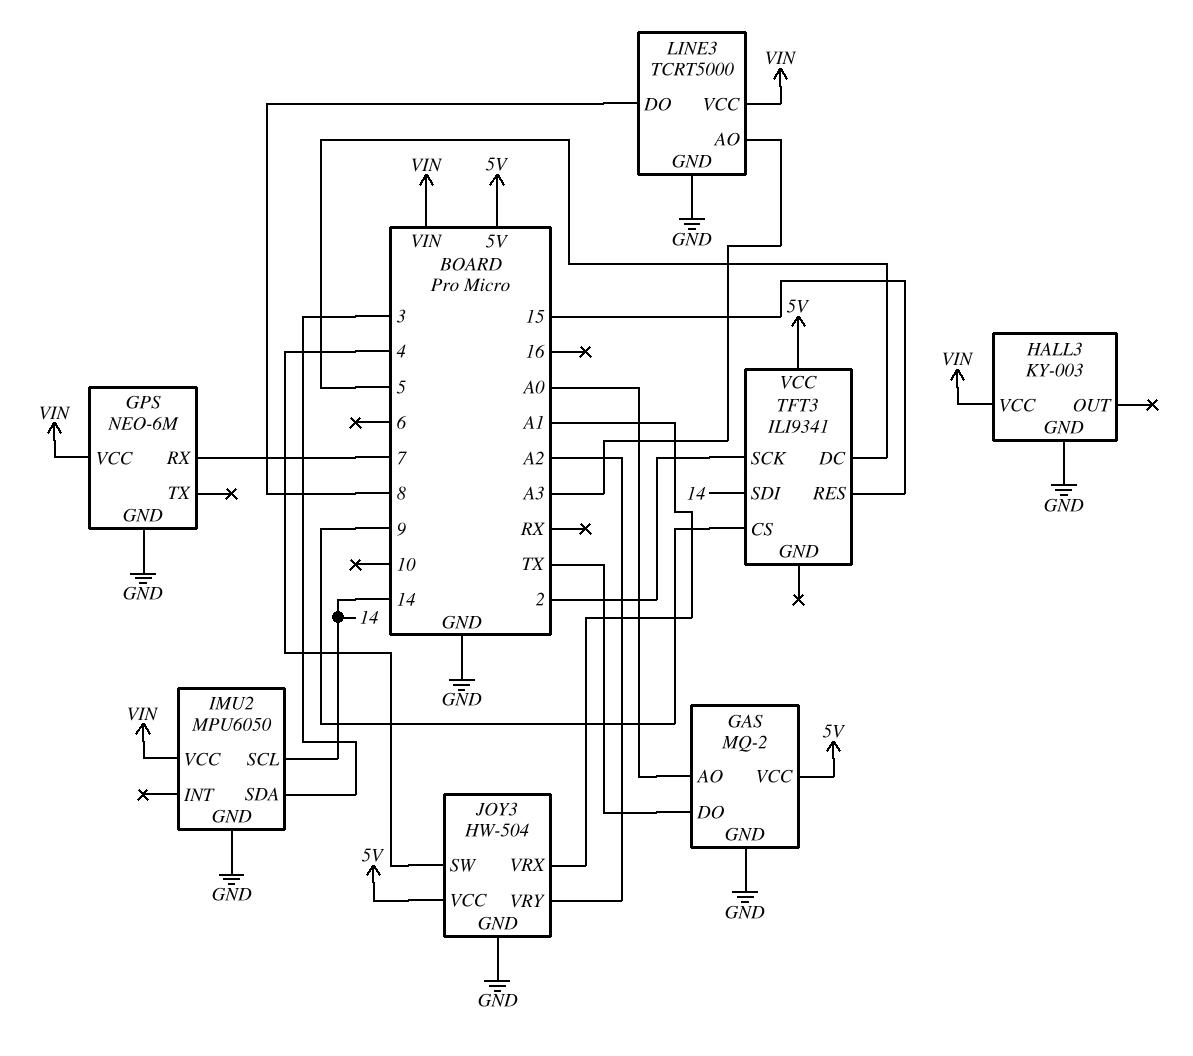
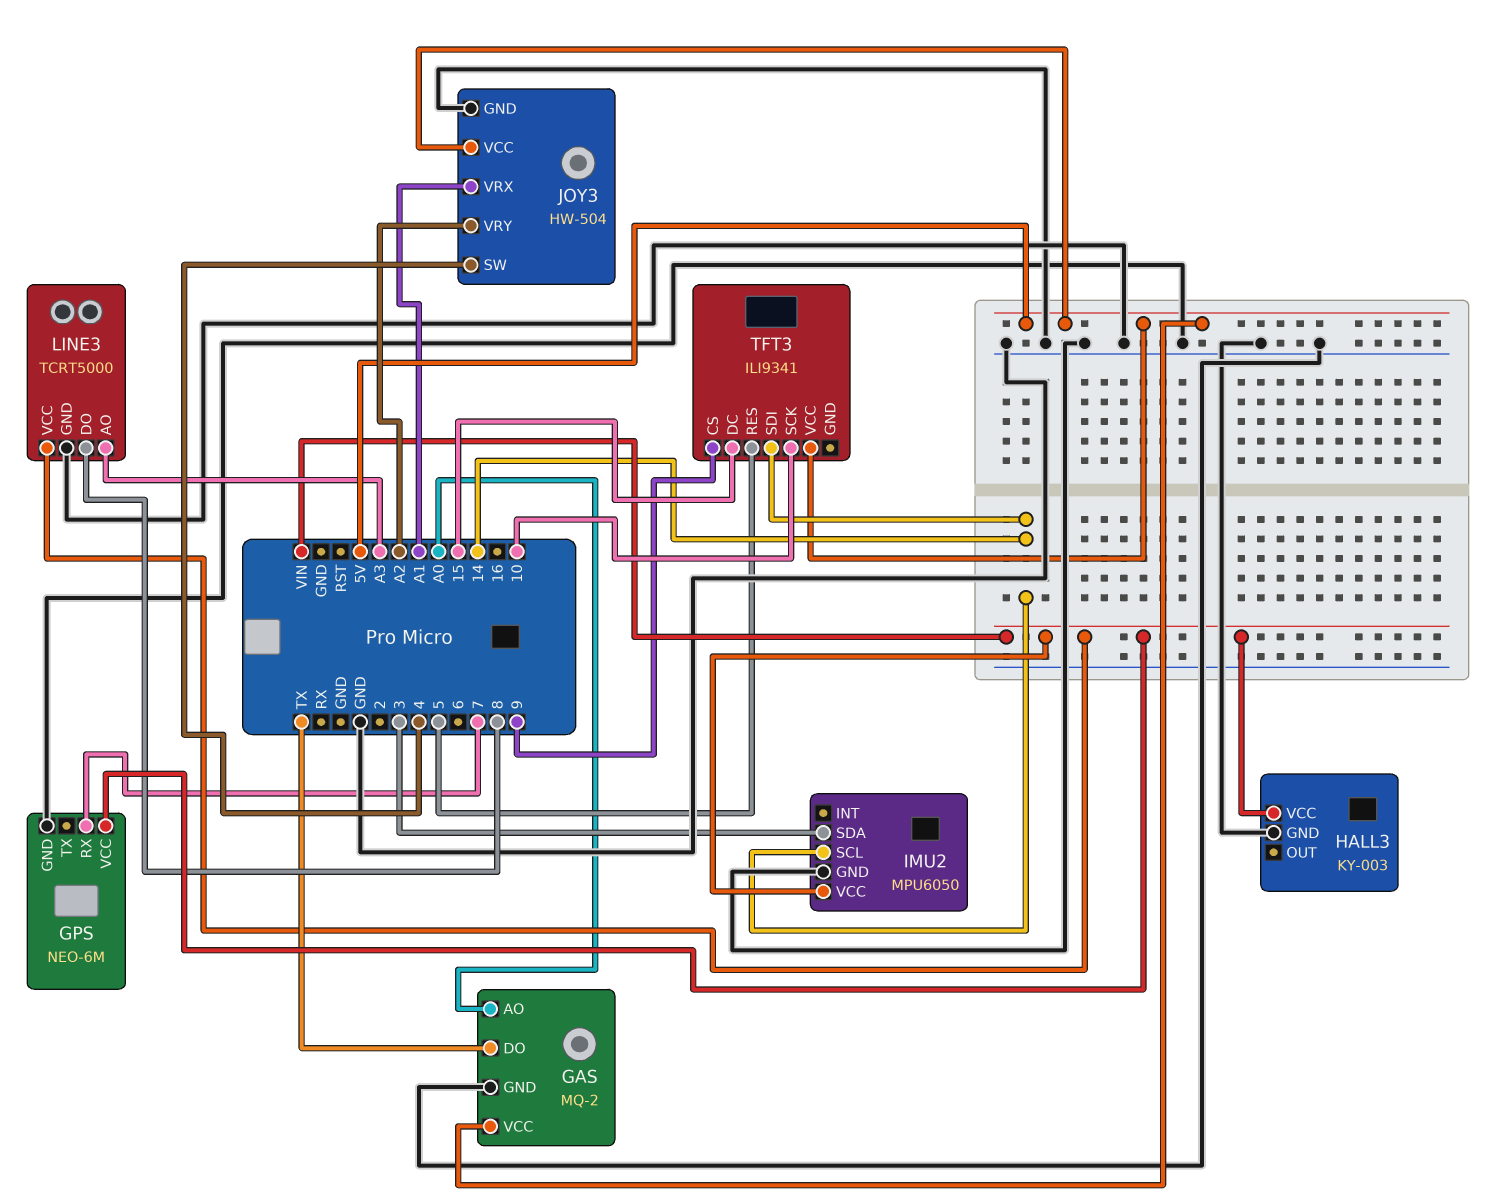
TFT3 pin DC: 5 -> 15
TFT3 pin RES: 15 -> 5
TFT3 pin SCK: 2 -> 10

